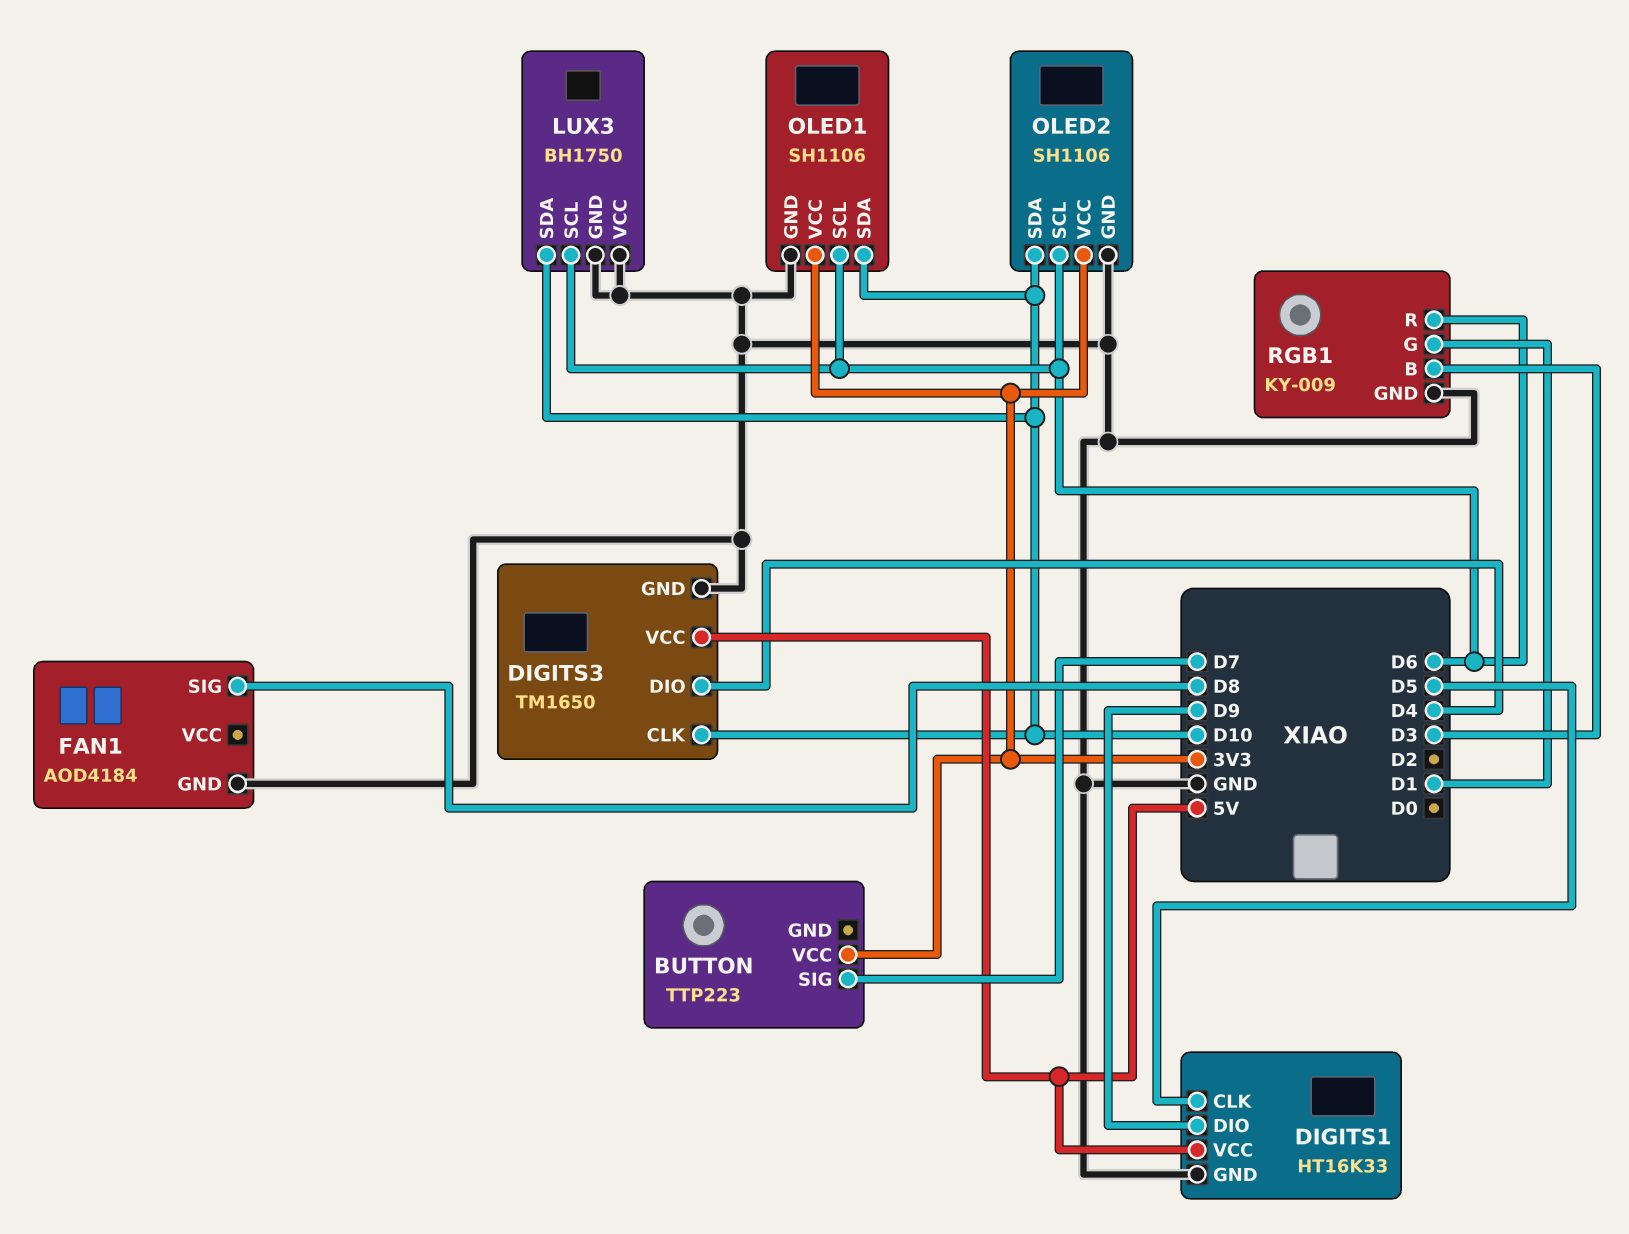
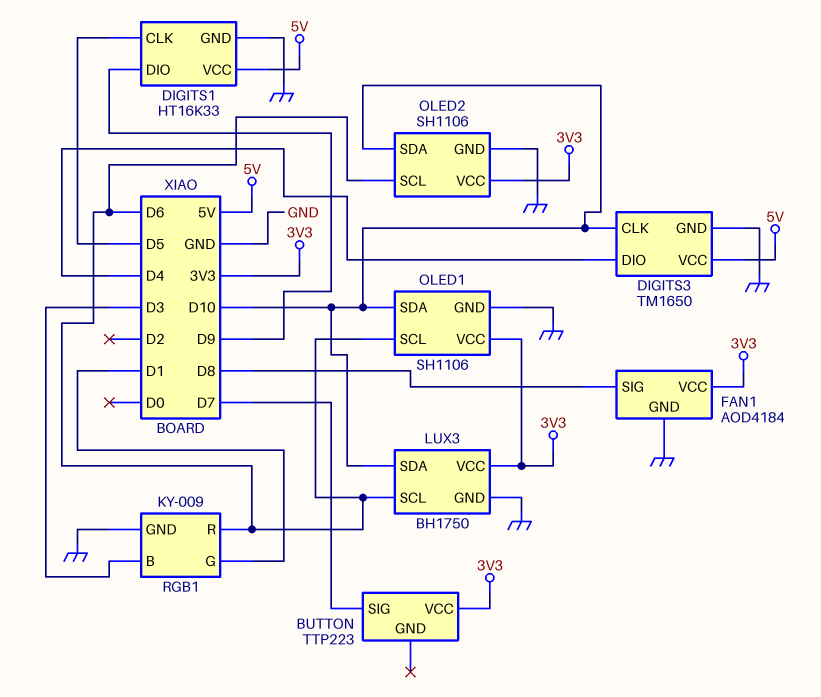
FAN1 pin VCC: none -> 3V3
LUX3 pin VCC: GND -> 3V3

